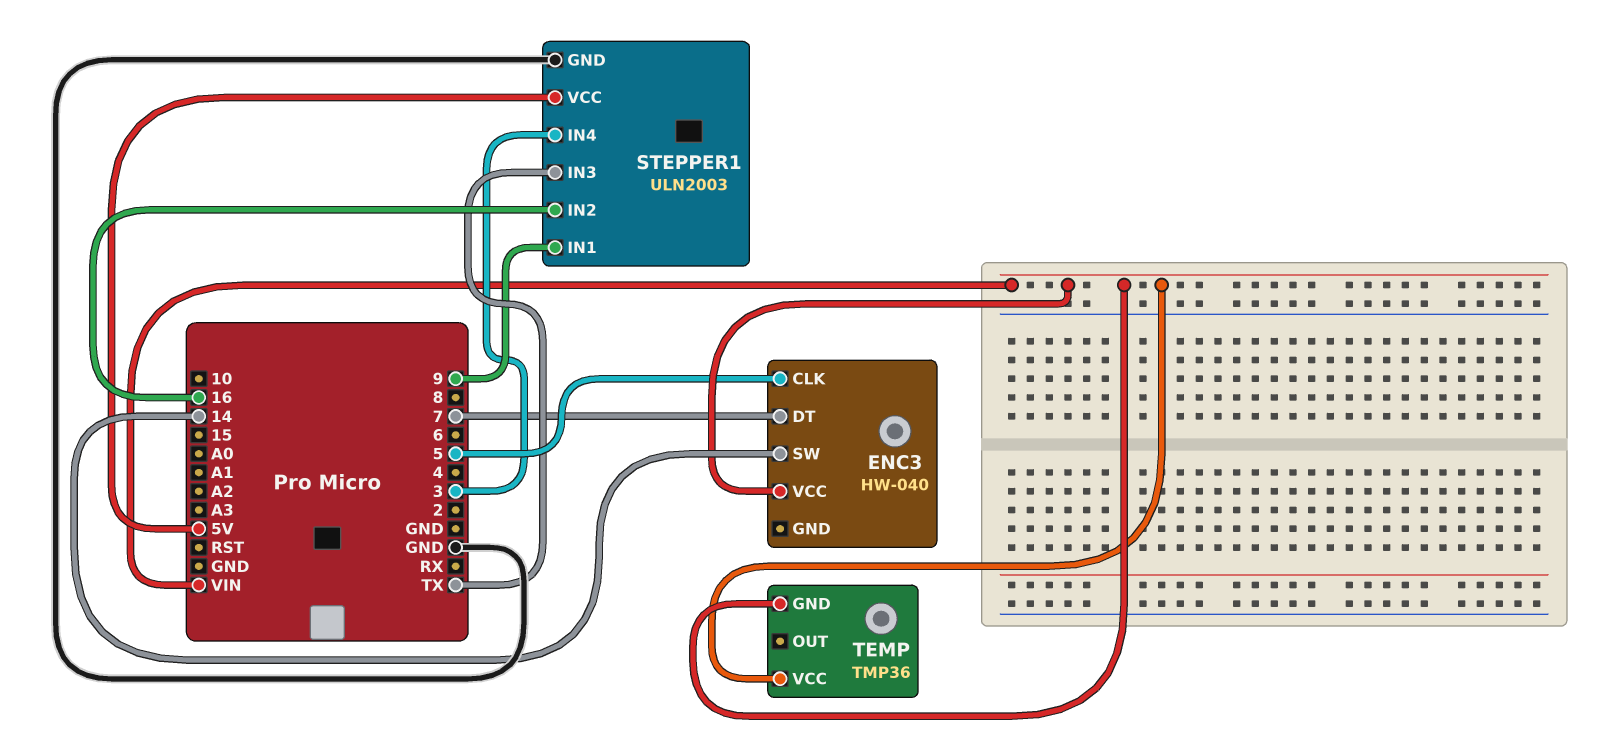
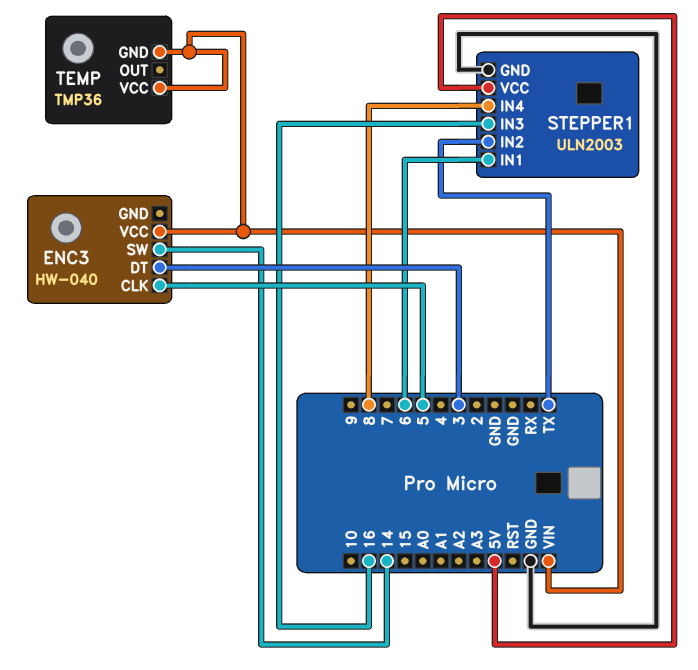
ENC3 pin DT: 7 -> 3
STEPPER1 pin IN1: 9 -> 6
STEPPER1 pin IN2: 16 -> TX
STEPPER1 pin IN3: TX -> 16
STEPPER1 pin IN4: 3 -> 8

